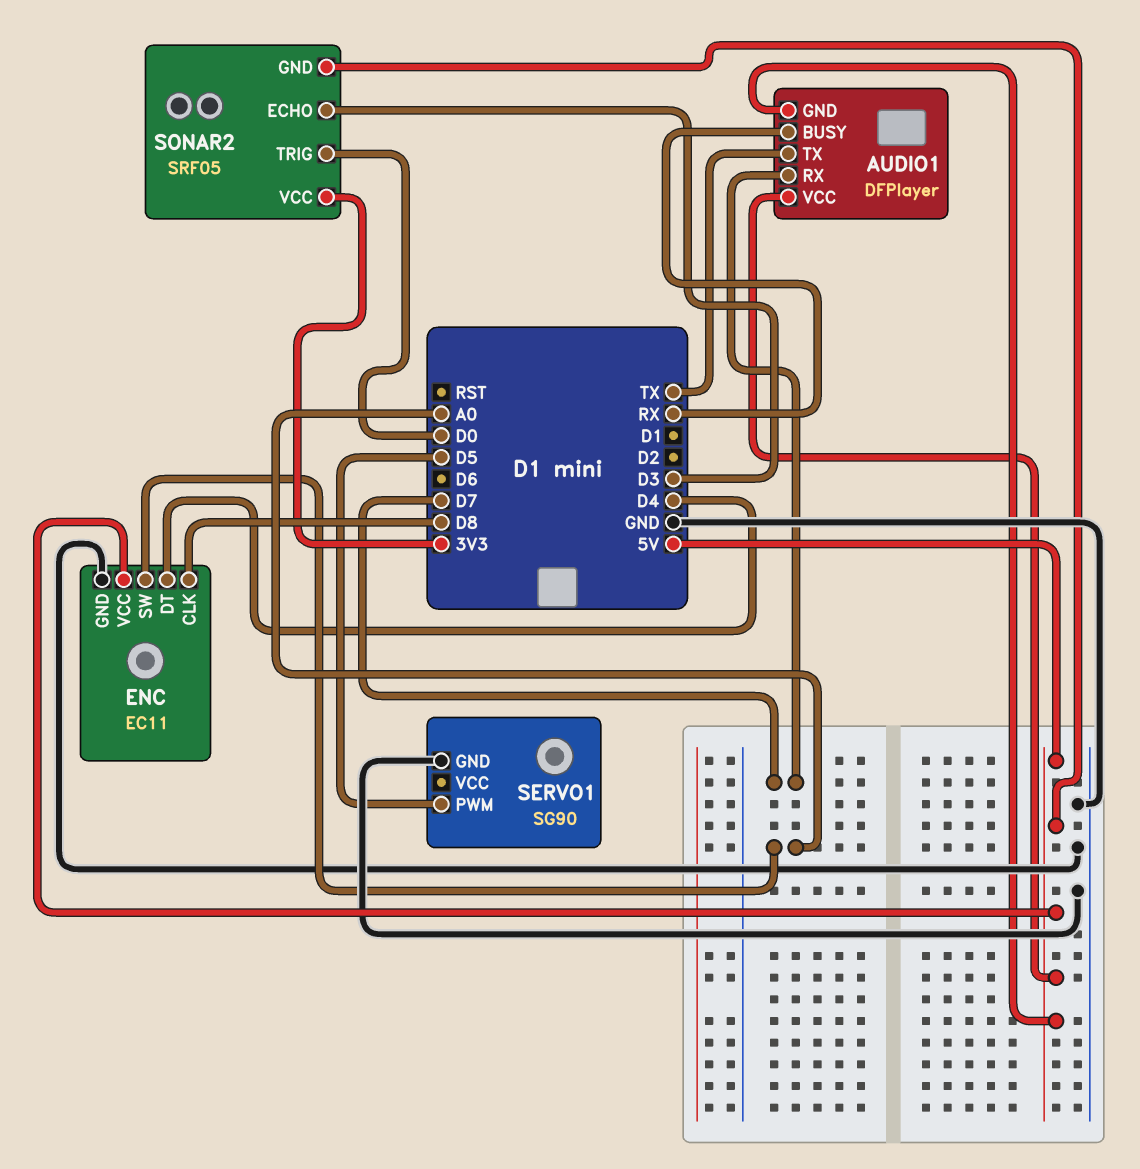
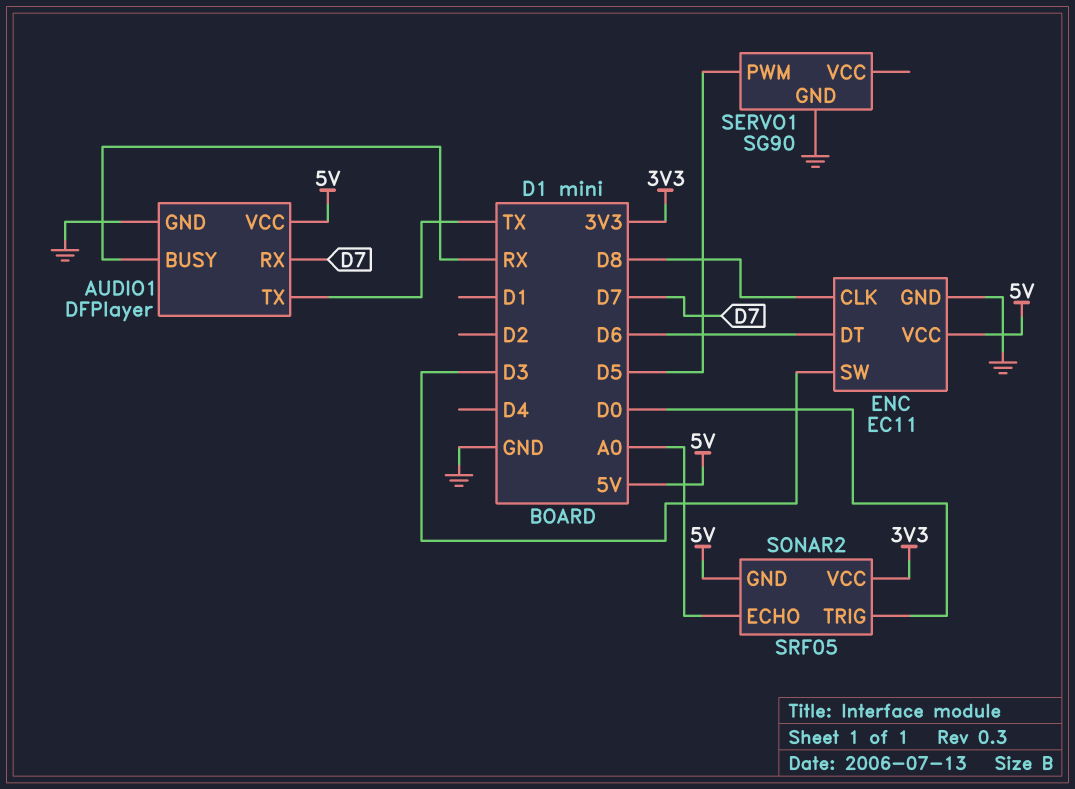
AUDIO1 pin GND: 5V -> GND
ENC pin DT: D4 -> D6
ENC pin SW: A0 -> D3
SONAR2 pin ECHO: D3 -> A0

